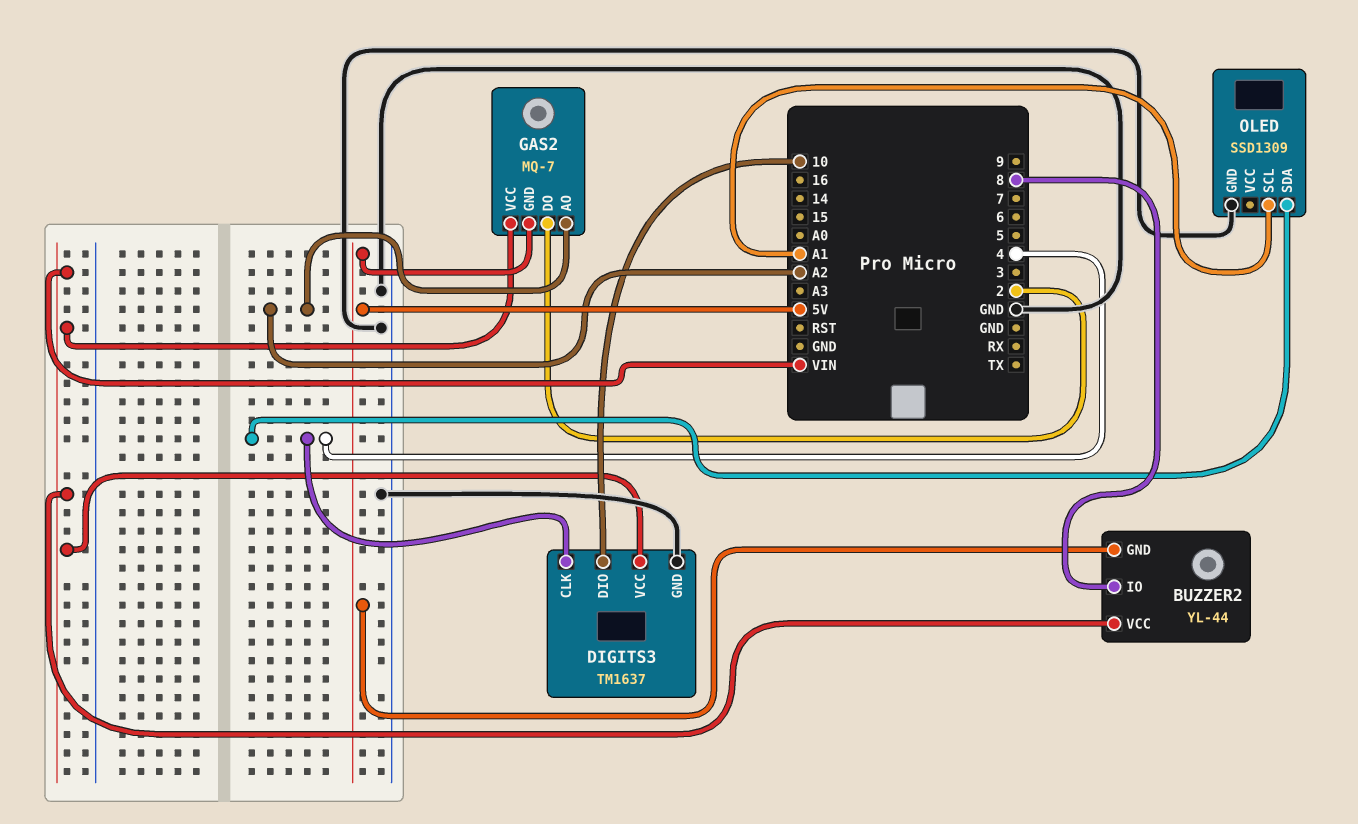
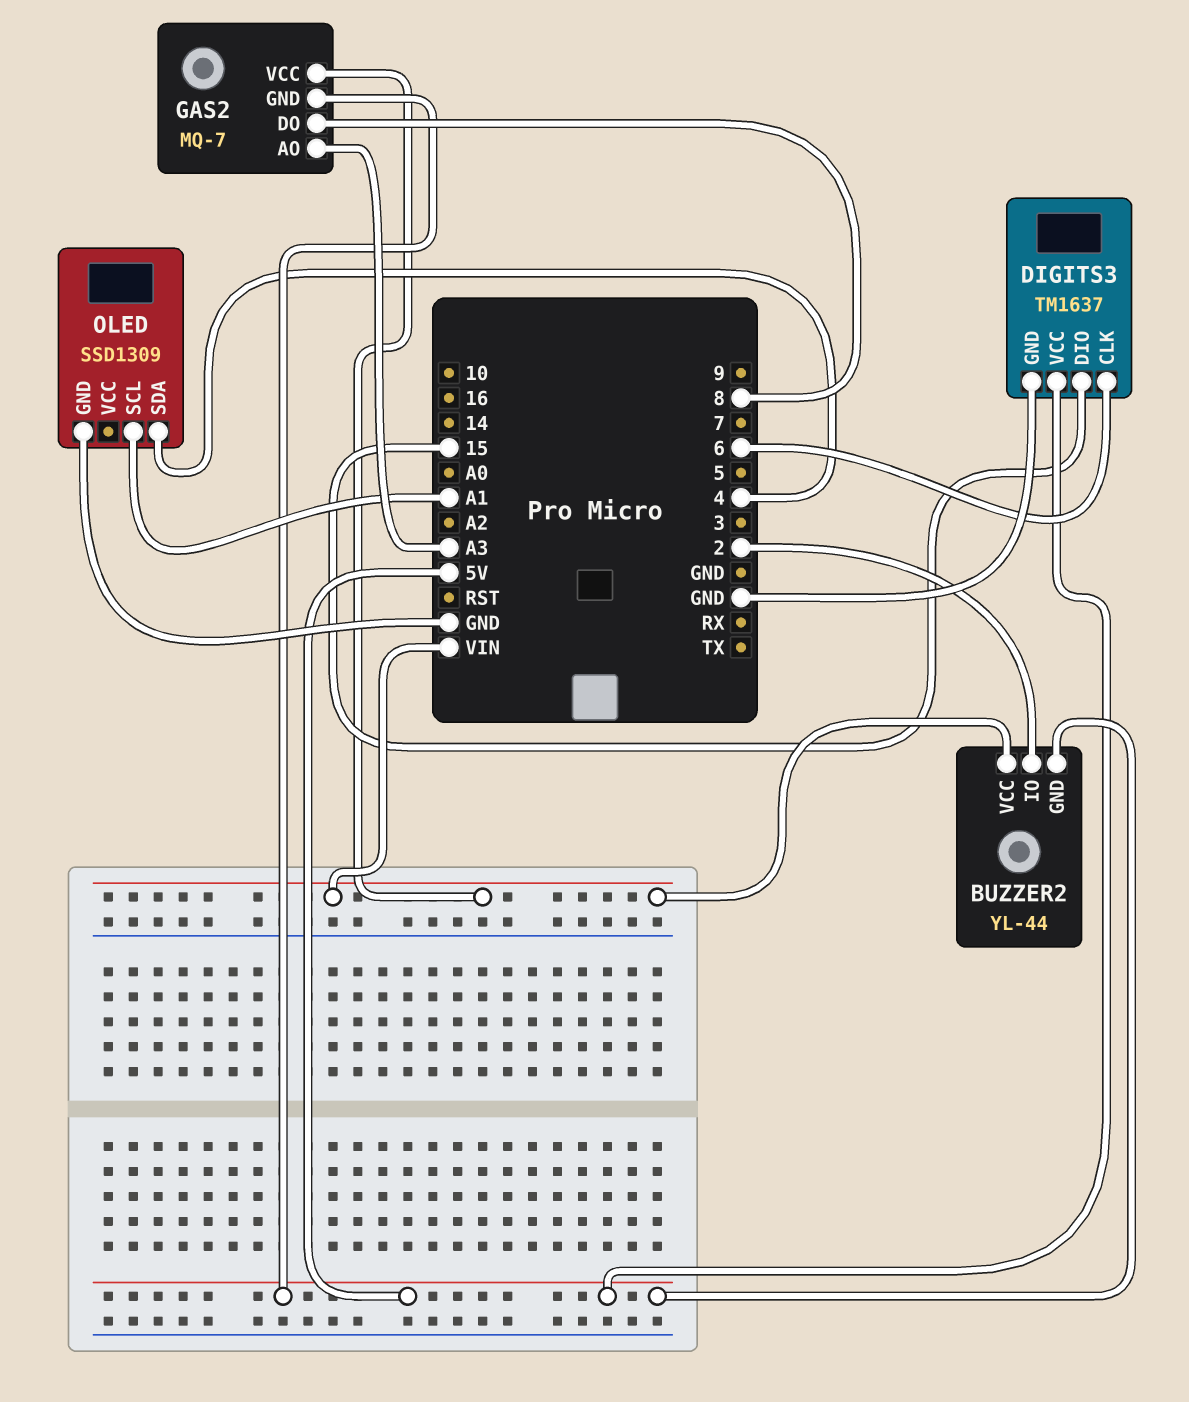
BUZZER2 pin IO: 8 -> 2
DIGITS3 pin CLK: 4 -> 6
DIGITS3 pin DIO: 10 -> 15
DIGITS3 pin VCC: VIN -> 5V
GAS2 pin AO: A2 -> A3
GAS2 pin DO: 2 -> 8

